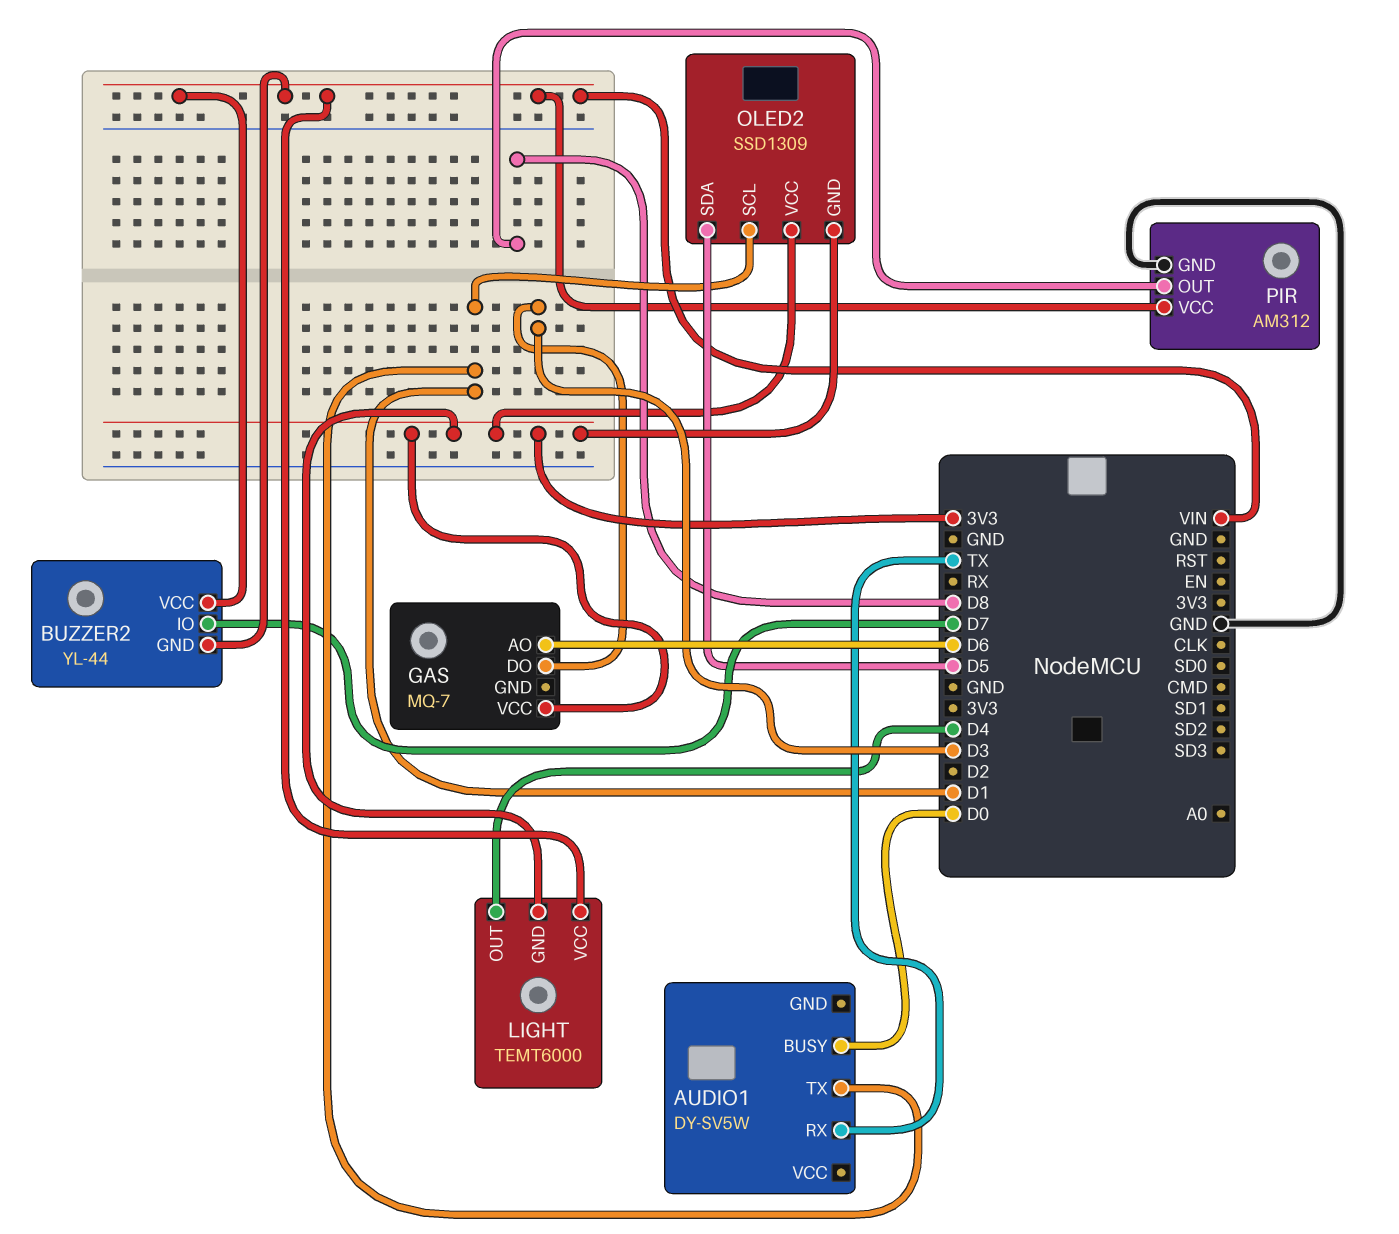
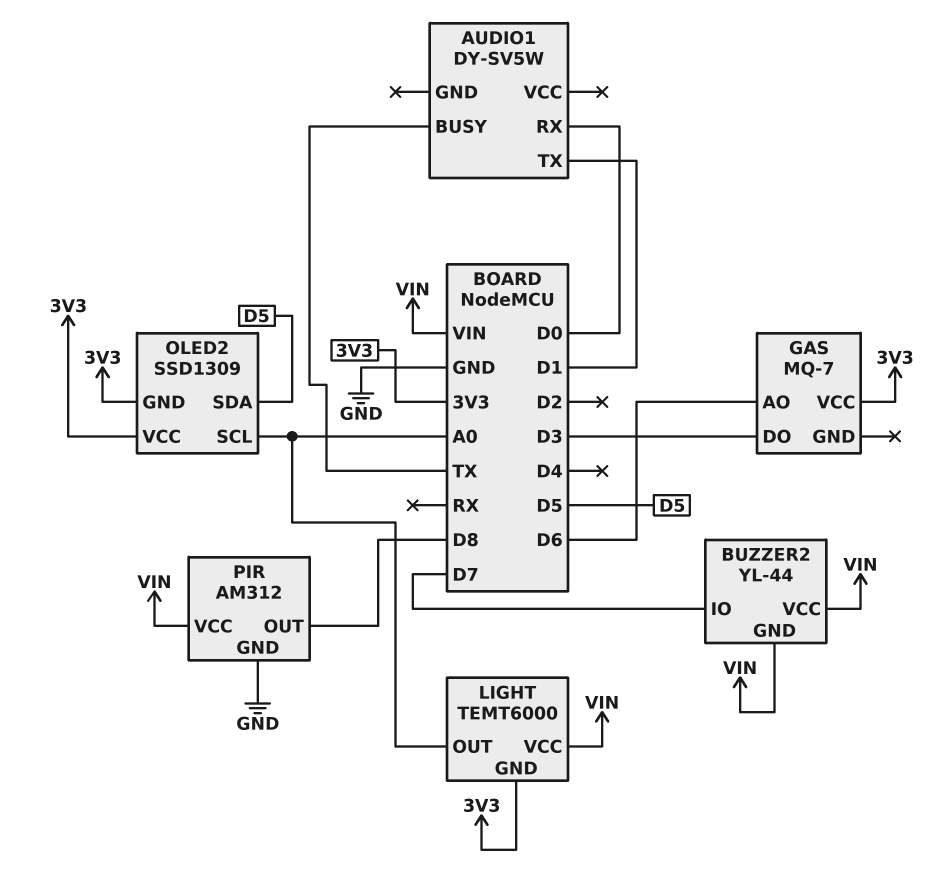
AUDIO1 pin BUSY: D0 -> TX
AUDIO1 pin RX: TX -> D0
LIGHT pin OUT: D4 -> A0
OLED2 pin SCL: D1 -> A0

